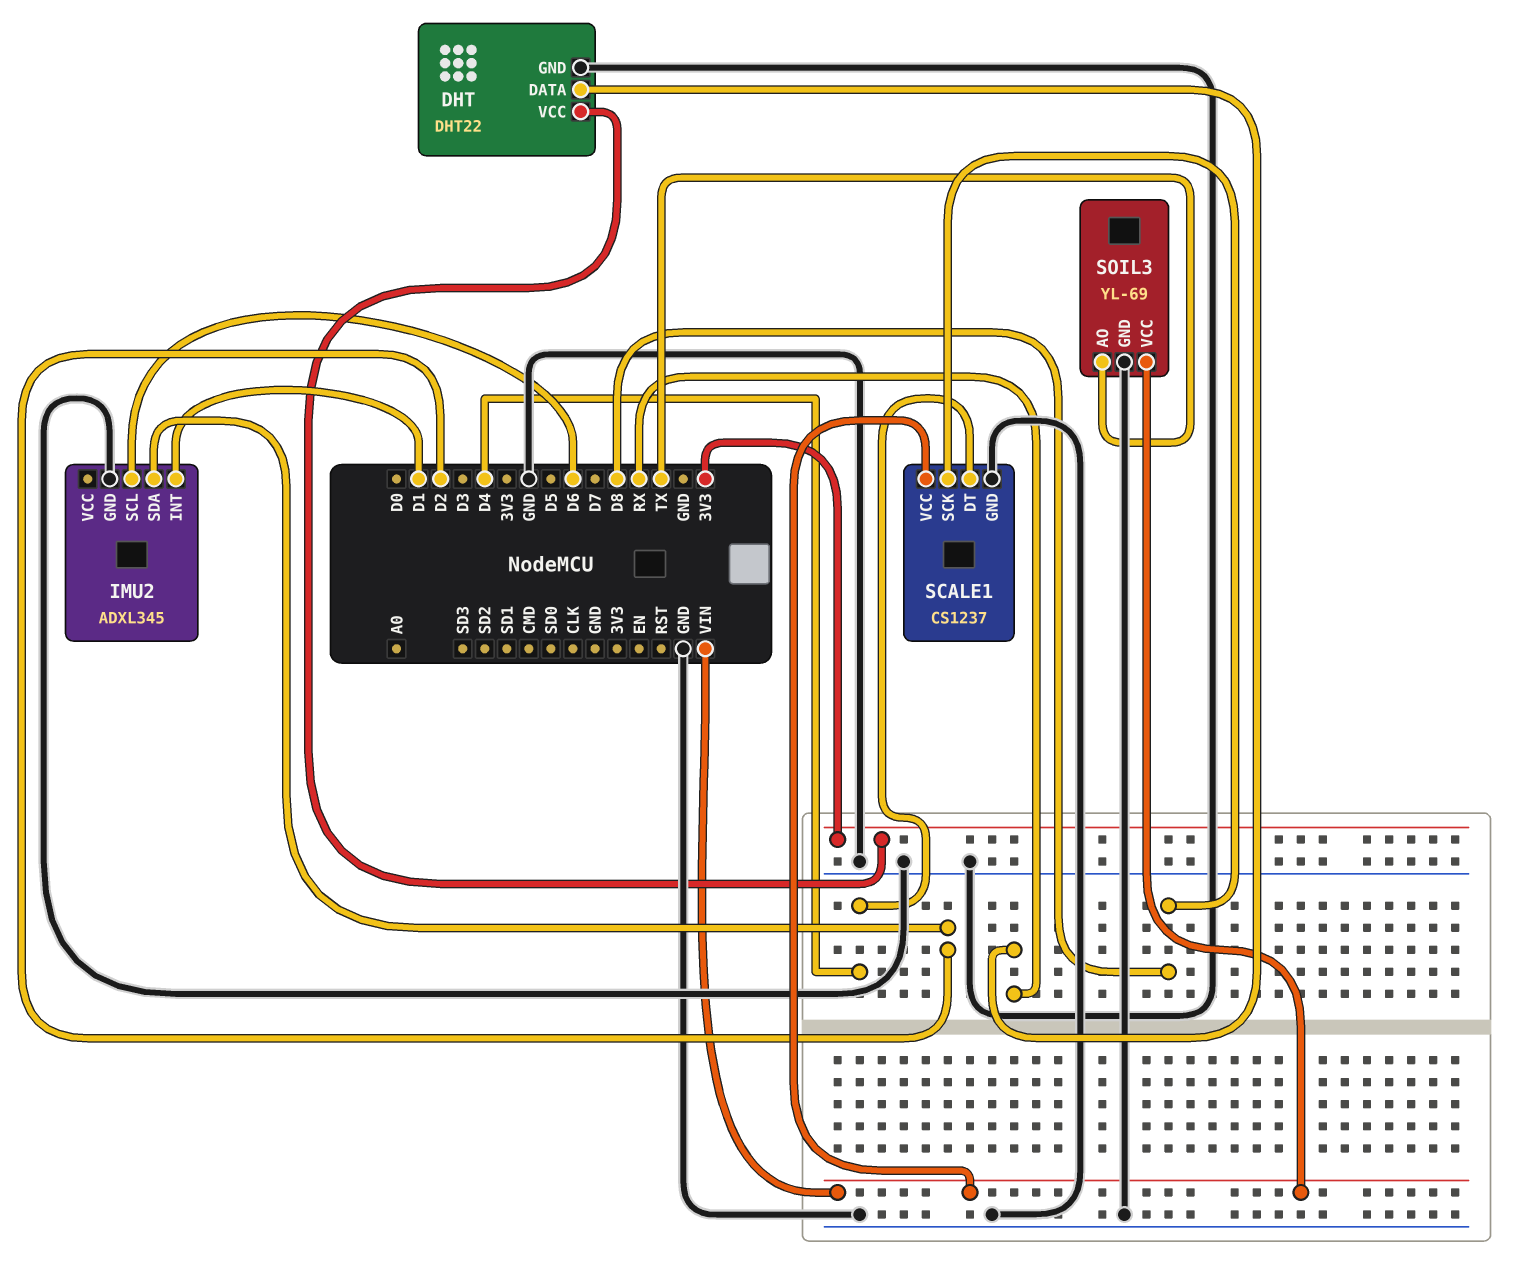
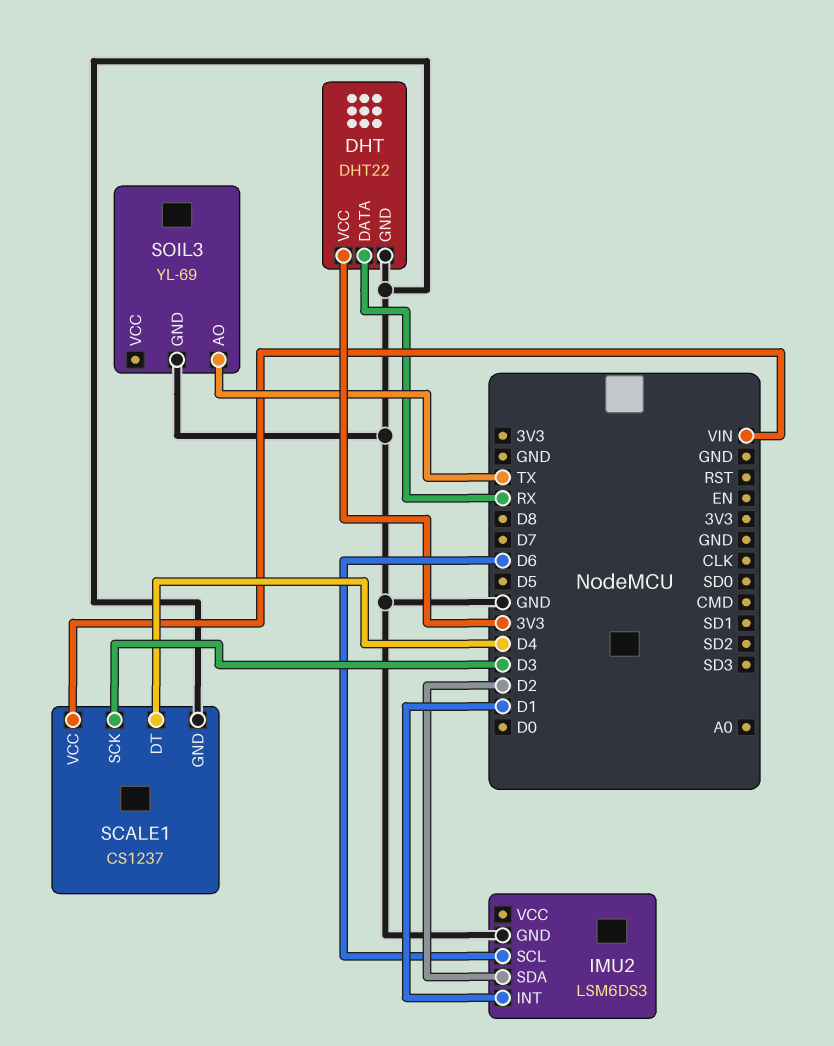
IMU2: ADXL345 -> LSM6DS3
SCALE1 pin SCK: D8 -> D3
SOIL3 pin VCC: VIN -> none

